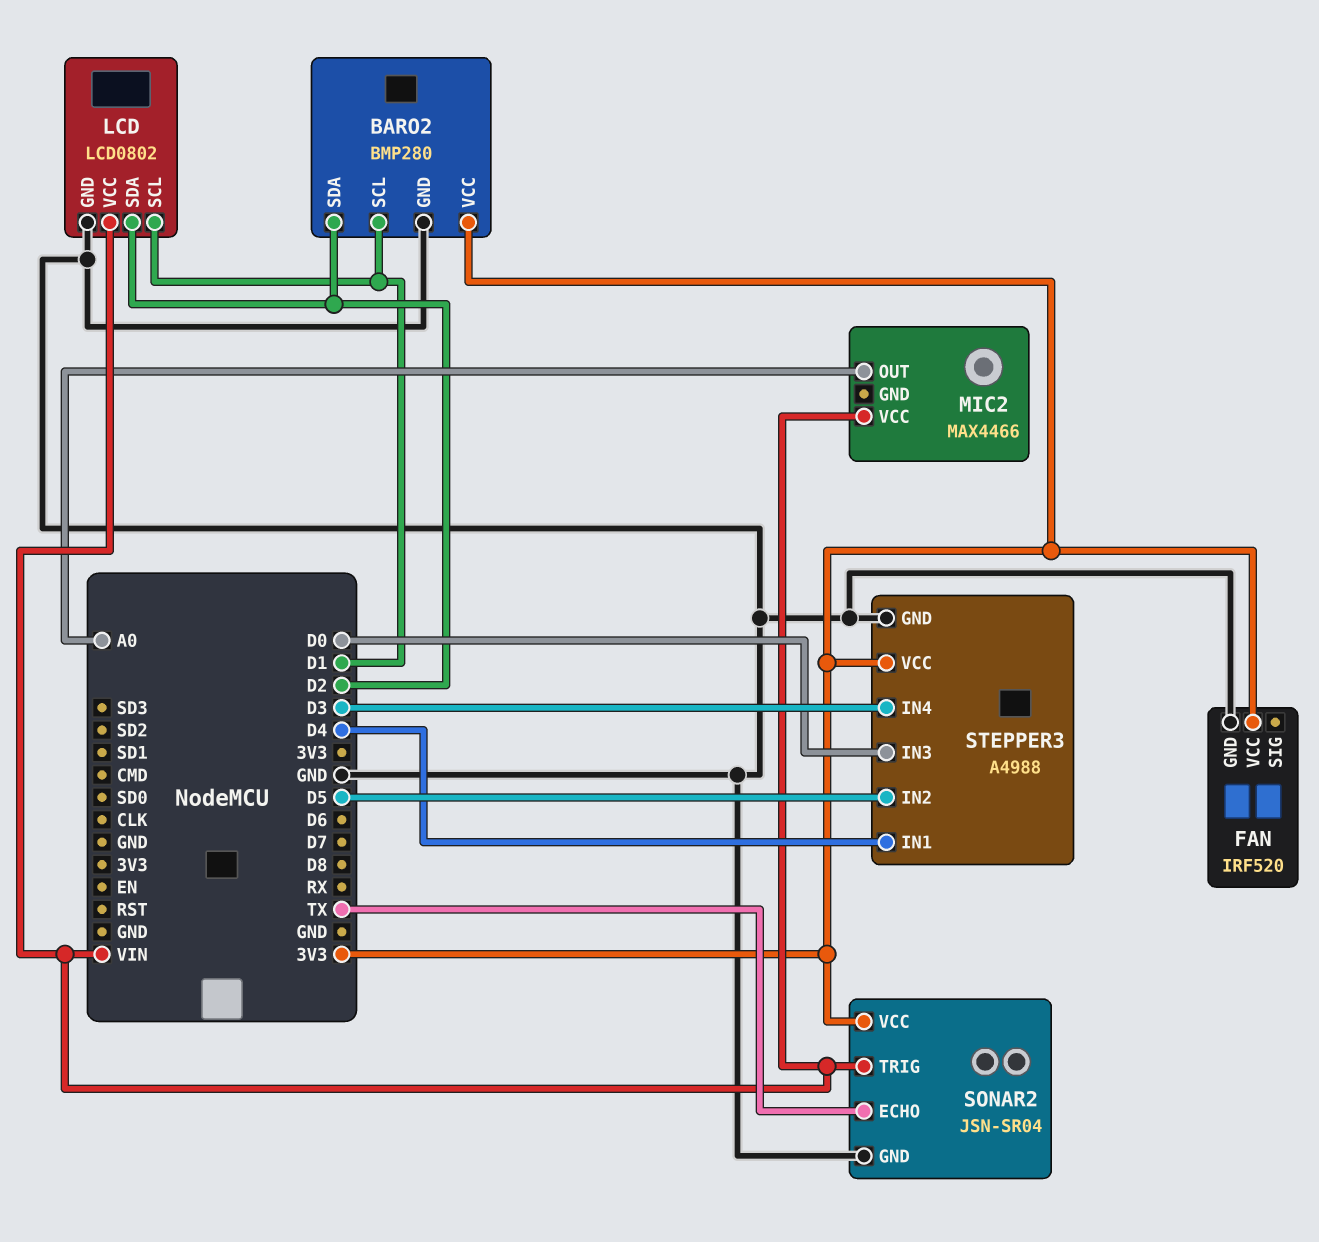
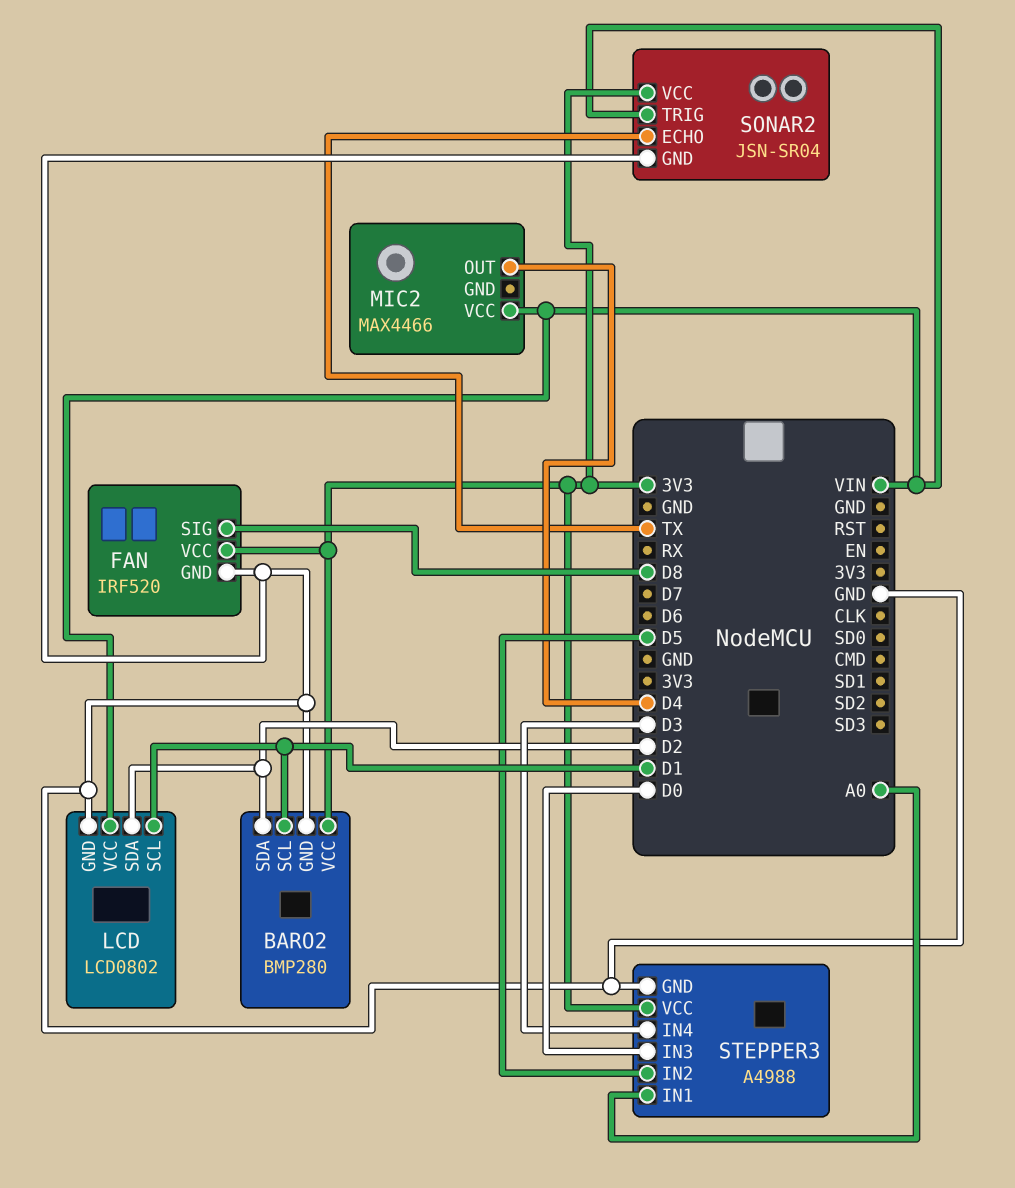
FAN pin SIG: none -> D8
MIC2 pin OUT: A0 -> D4
STEPPER3 pin IN1: D4 -> A0

